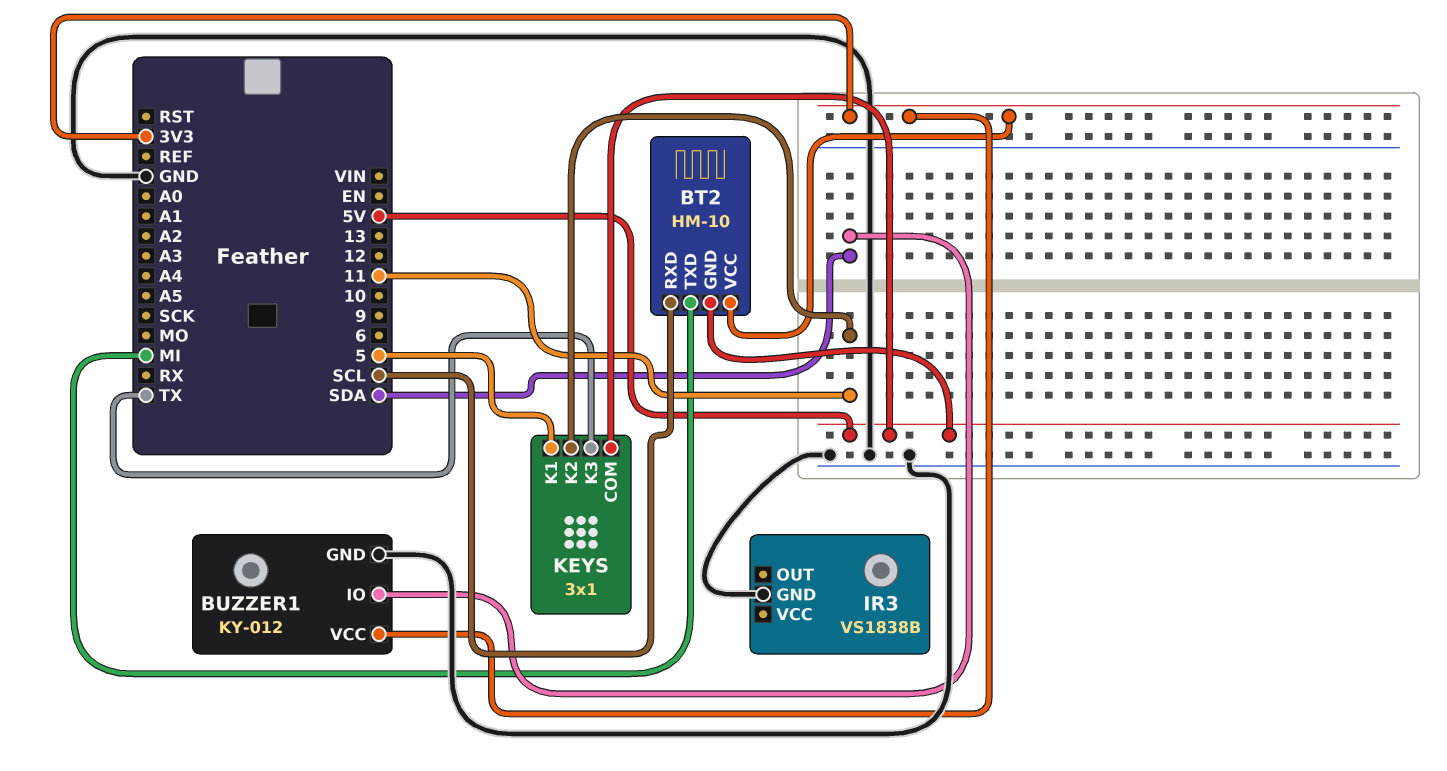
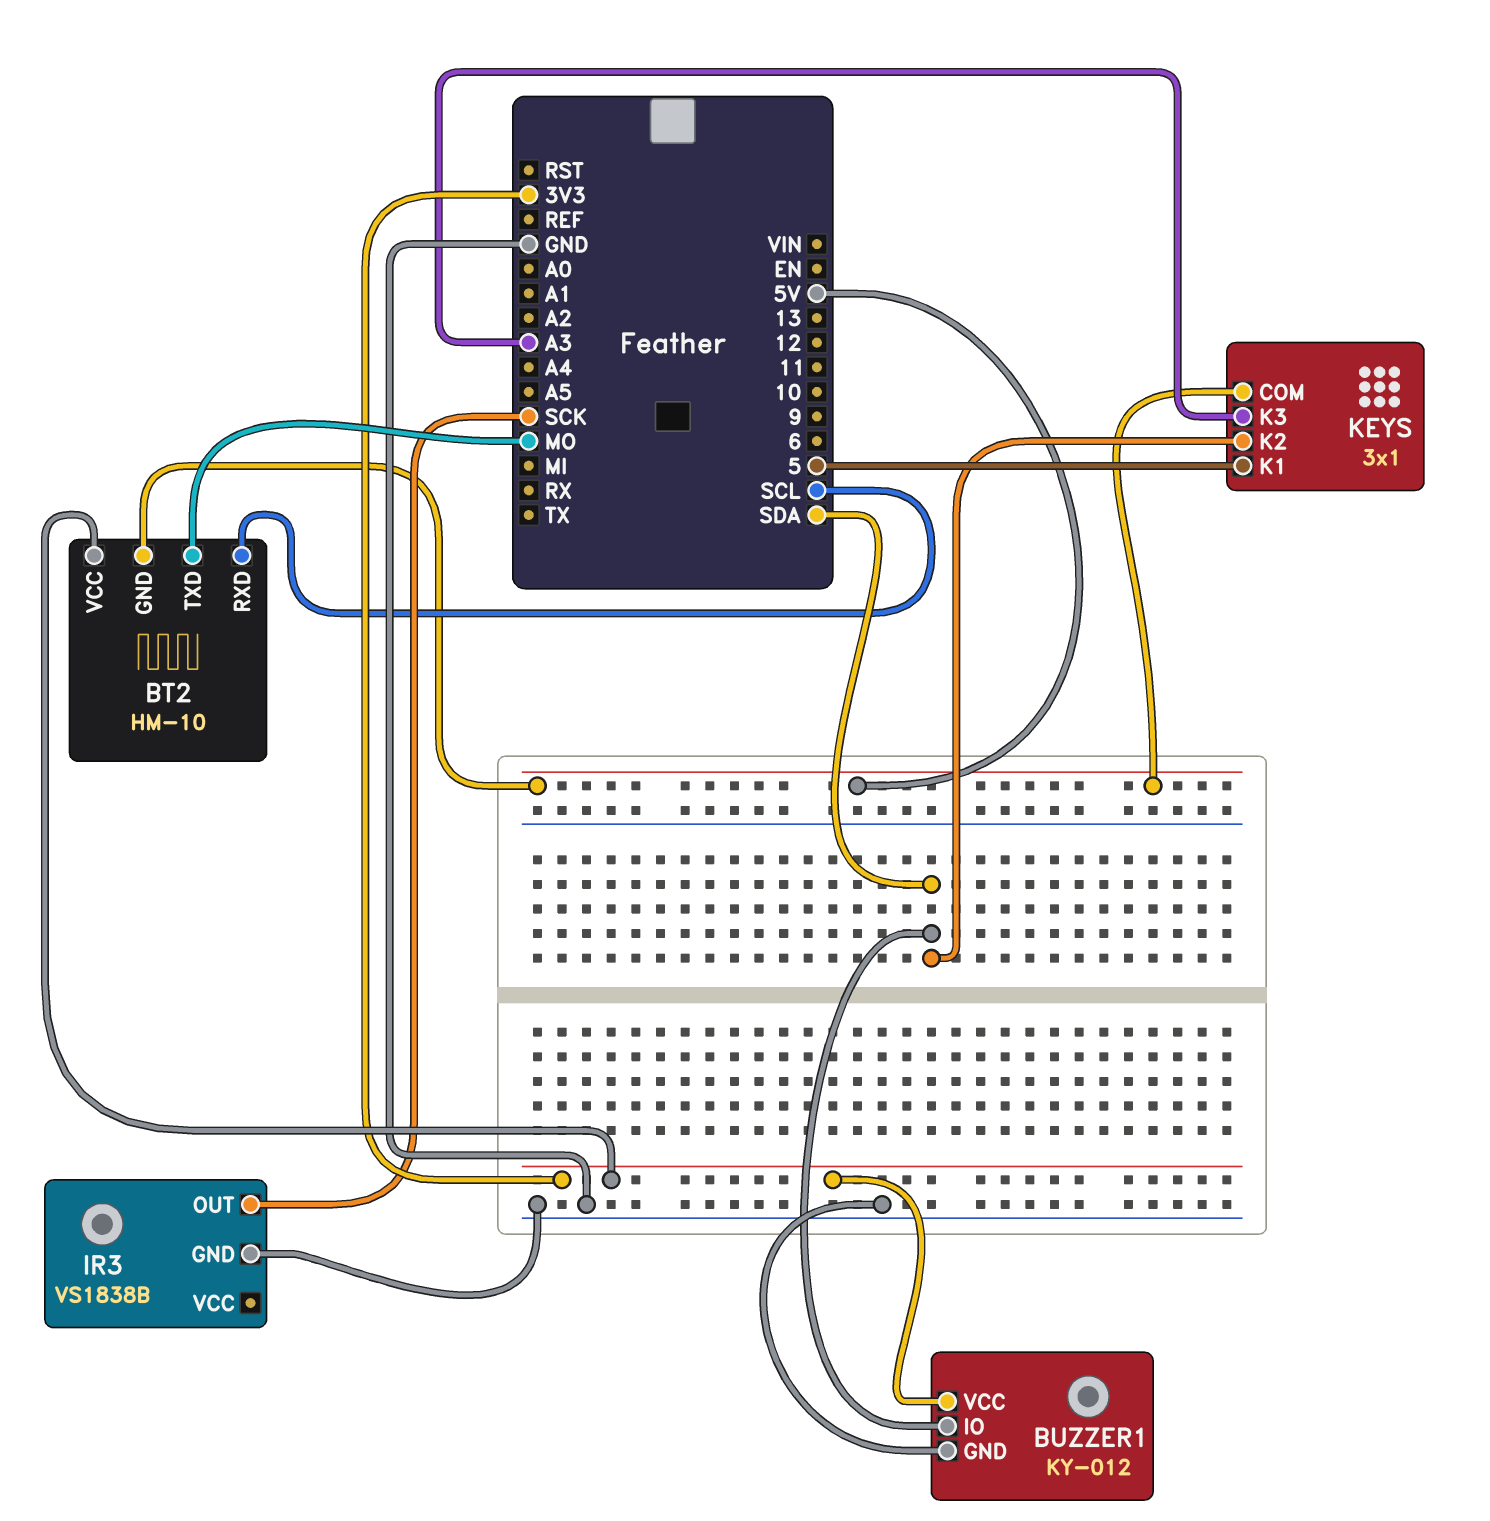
BT2 pin TXD: MI -> MO
IR3 pin OUT: none -> SCK
KEYS pin K2: 11 -> SDA
KEYS pin K3: TX -> A3

